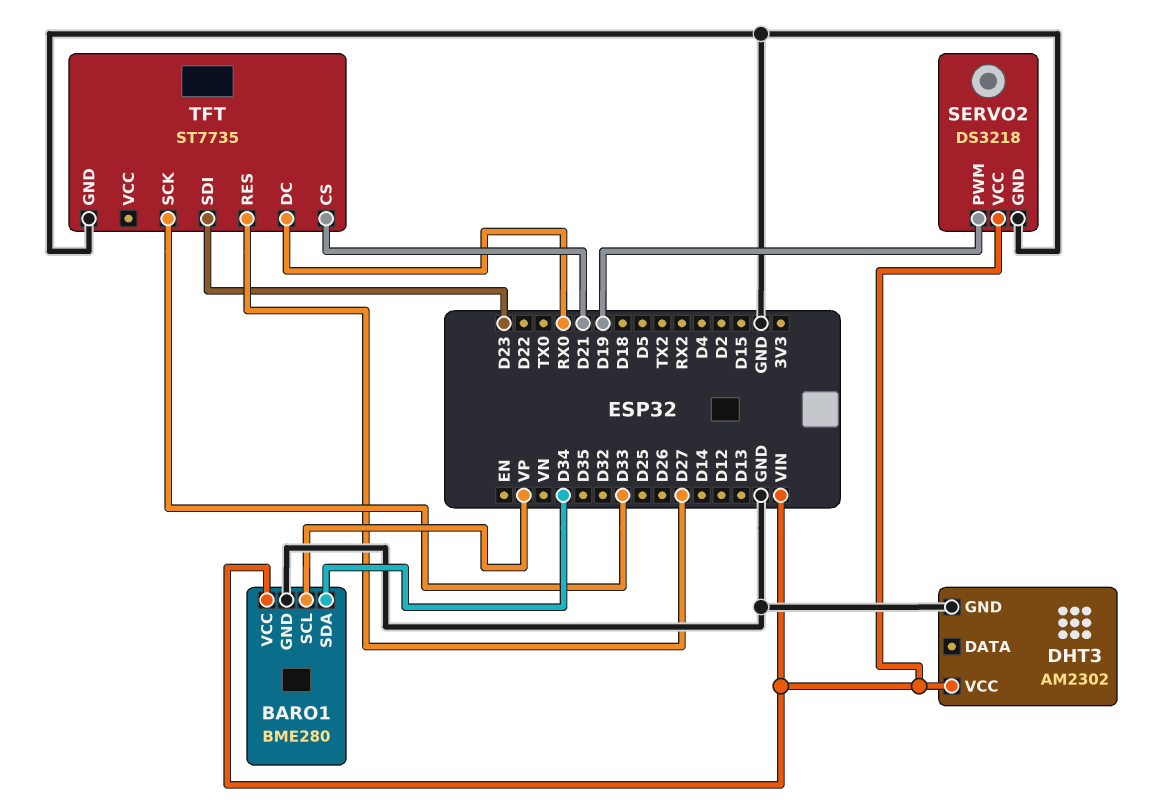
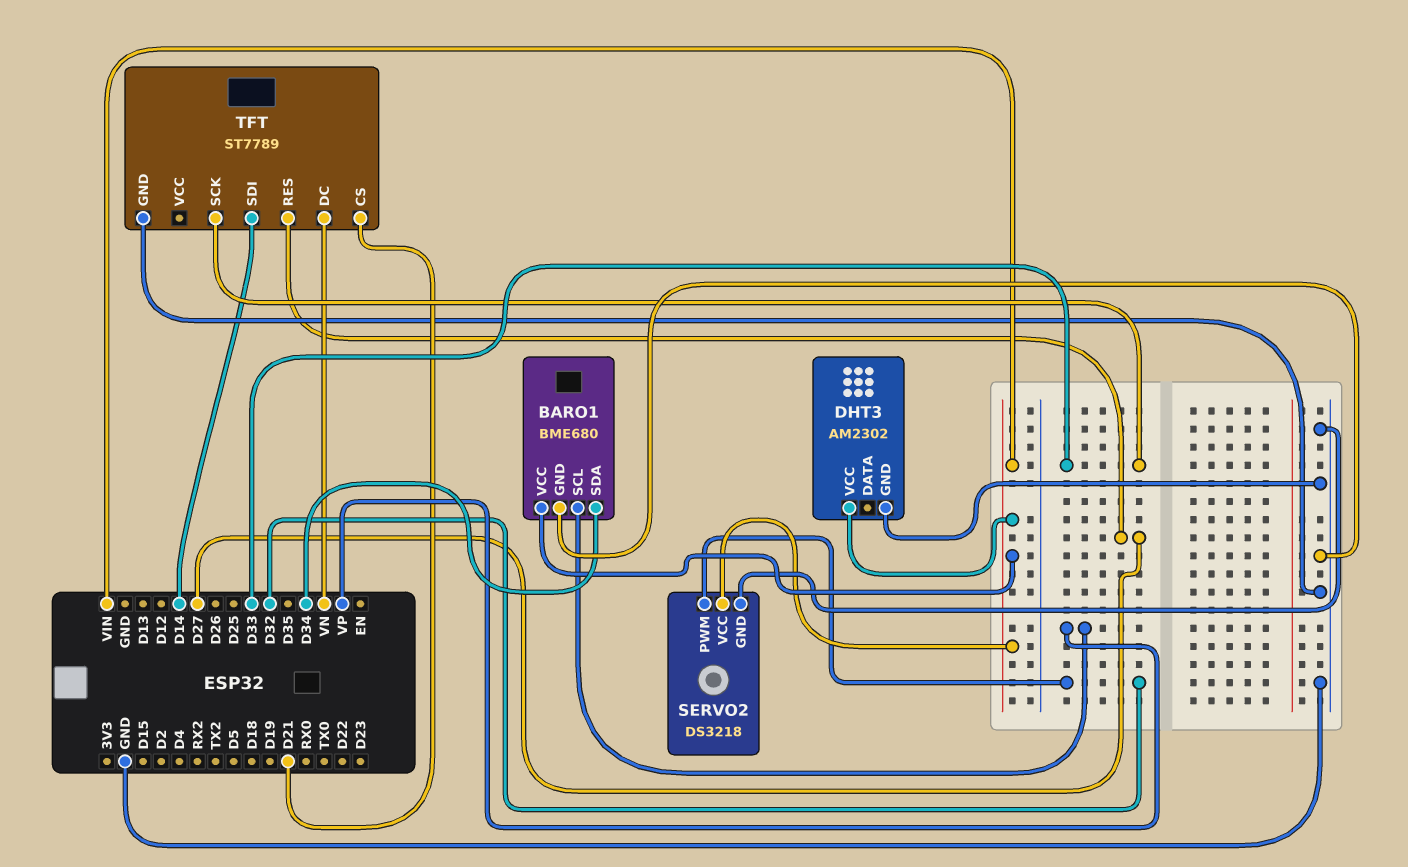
BARO1: BME280 -> BME680
SERVO2 pin PWM: D19 -> D32
TFT: ST7735 -> ST7789
TFT pin DC: RX0 -> VN
TFT pin SDI: D23 -> D14

